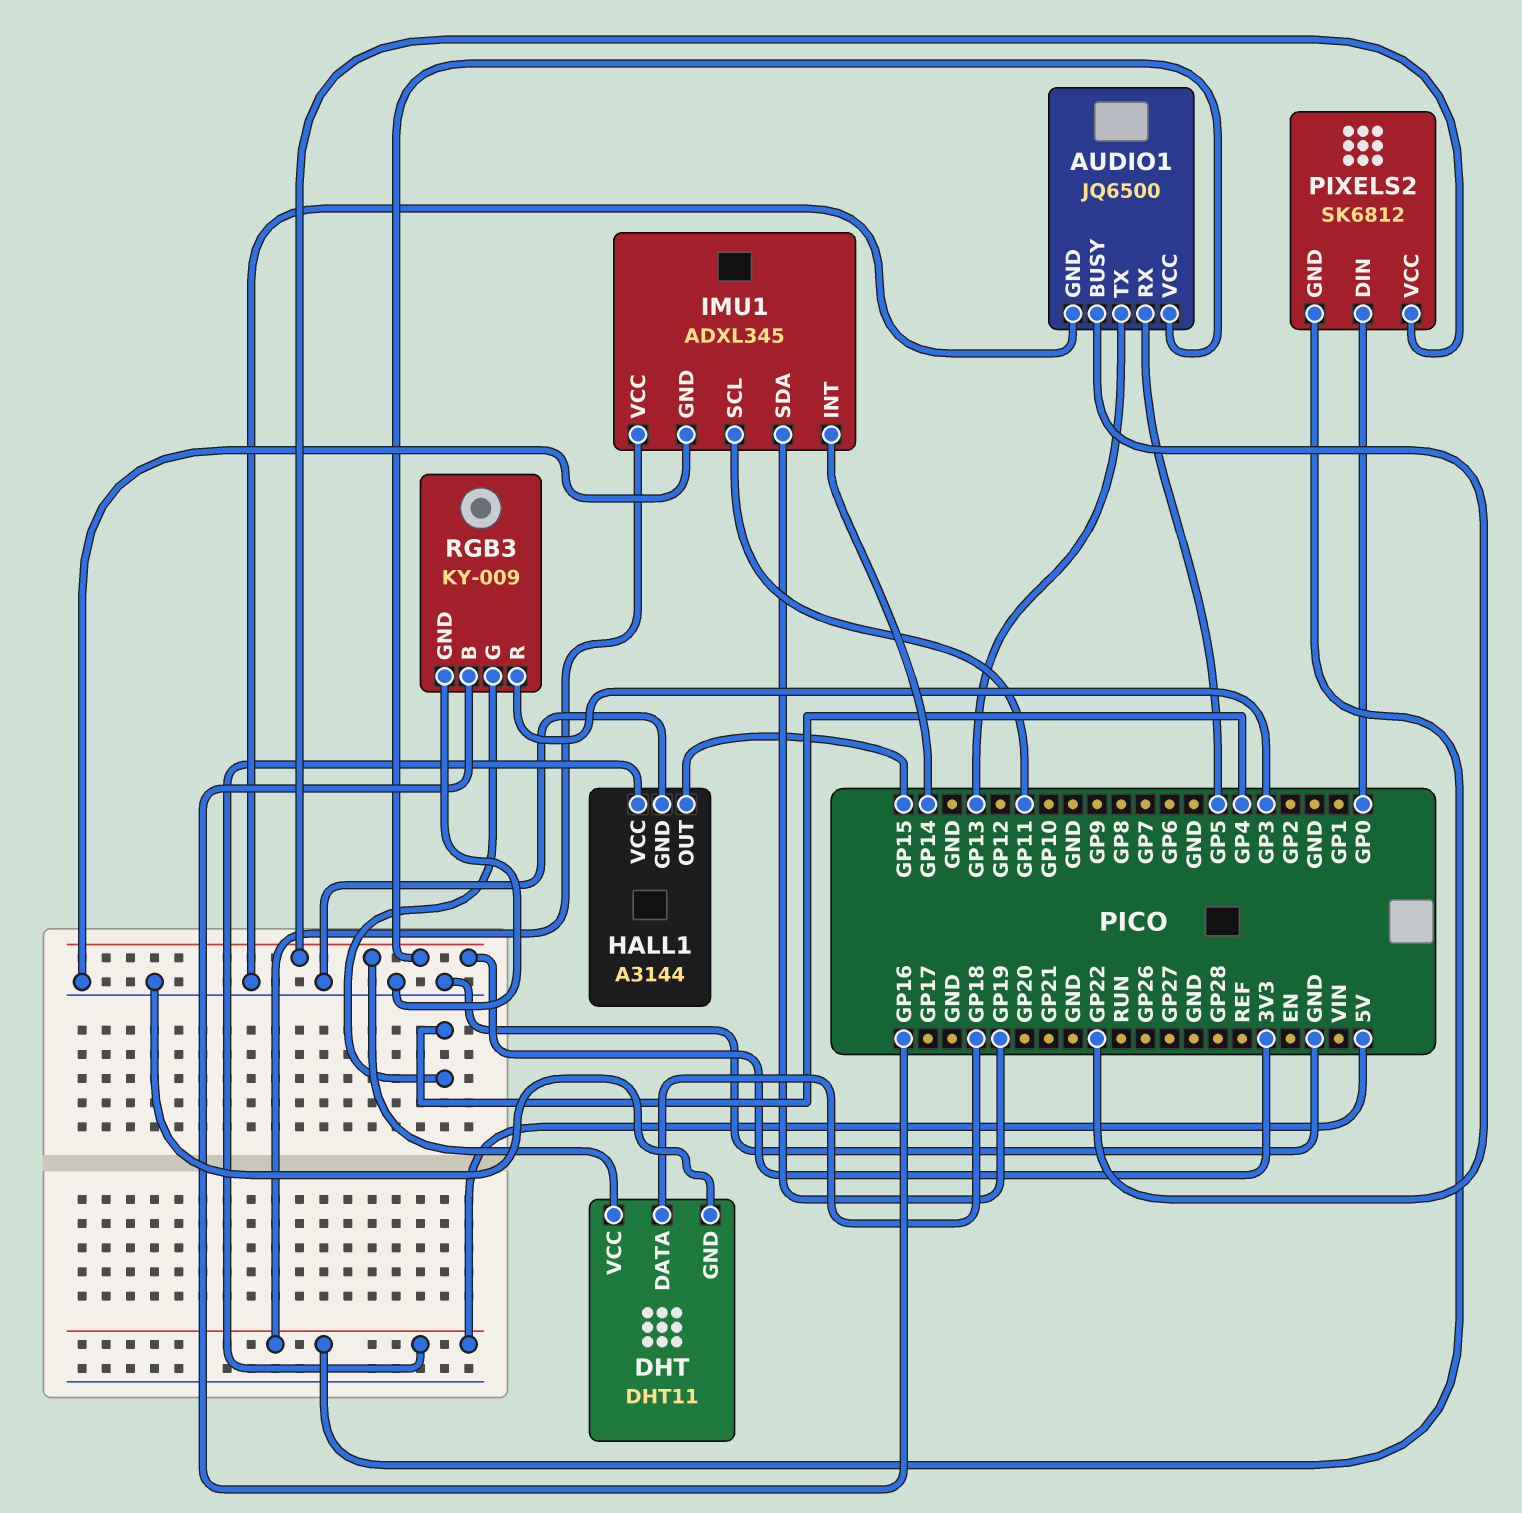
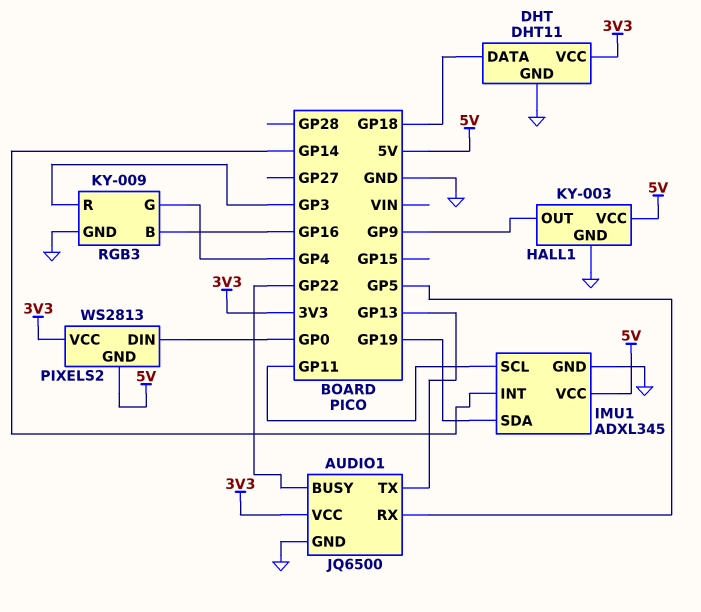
HALL1: A3144 -> KY-003
HALL1 pin OUT: GP15 -> GP9
PIXELS2: SK6812 -> WS2813

